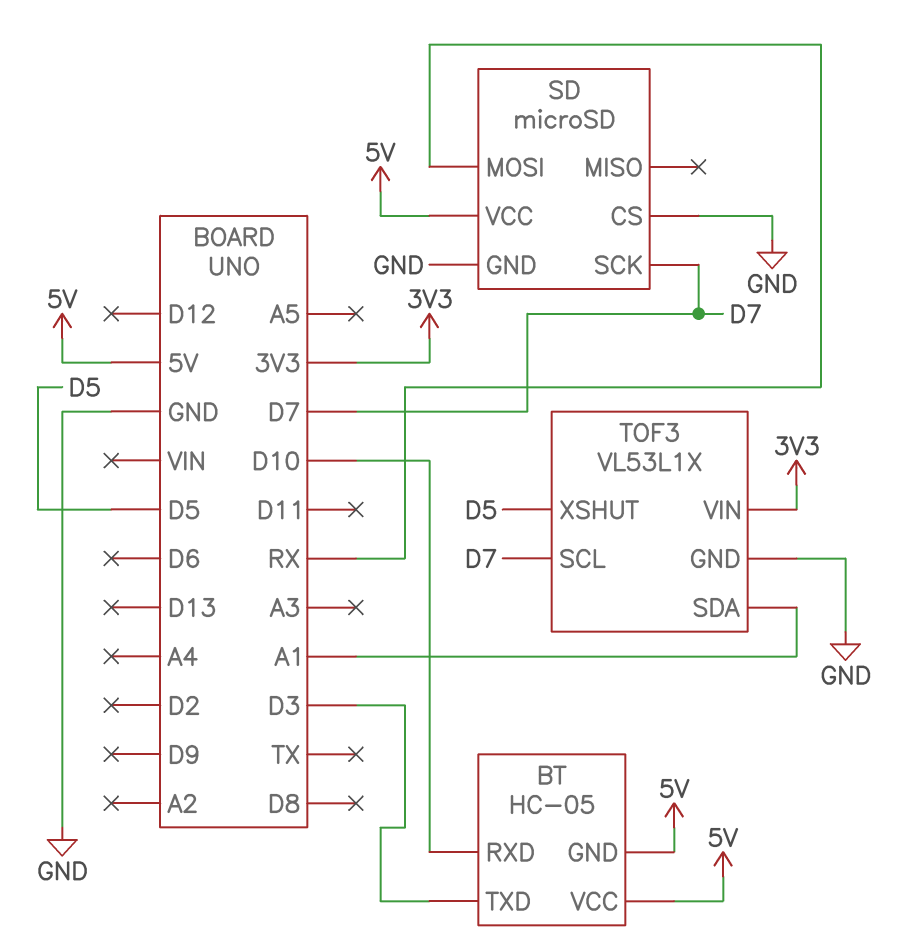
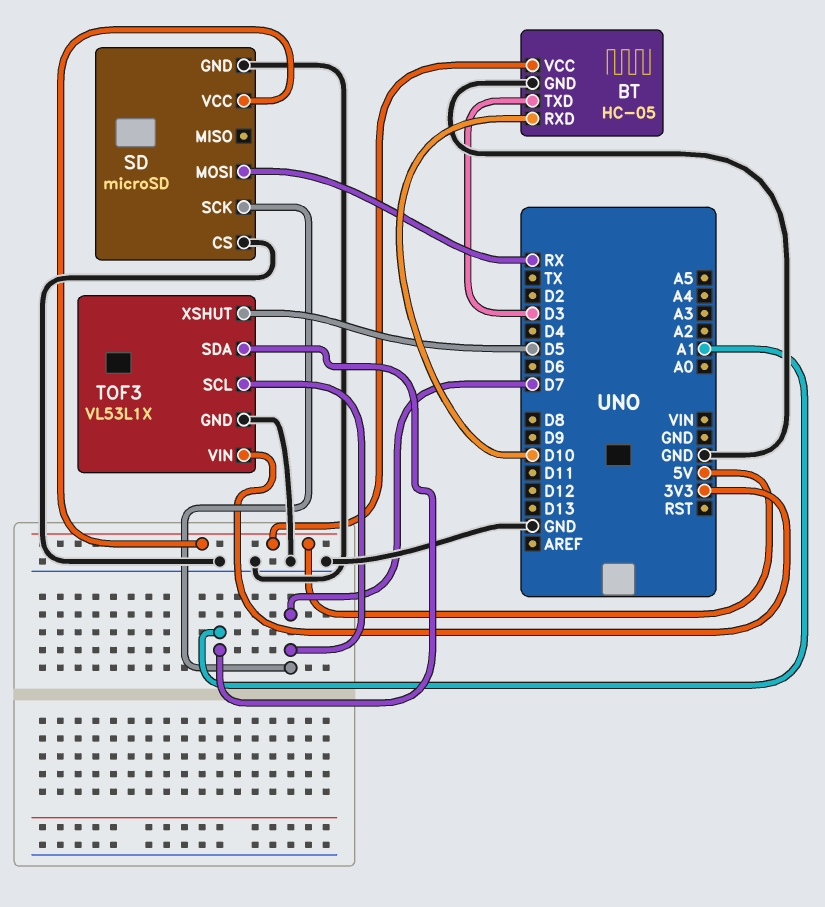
BT pin GND: 5V -> GND

